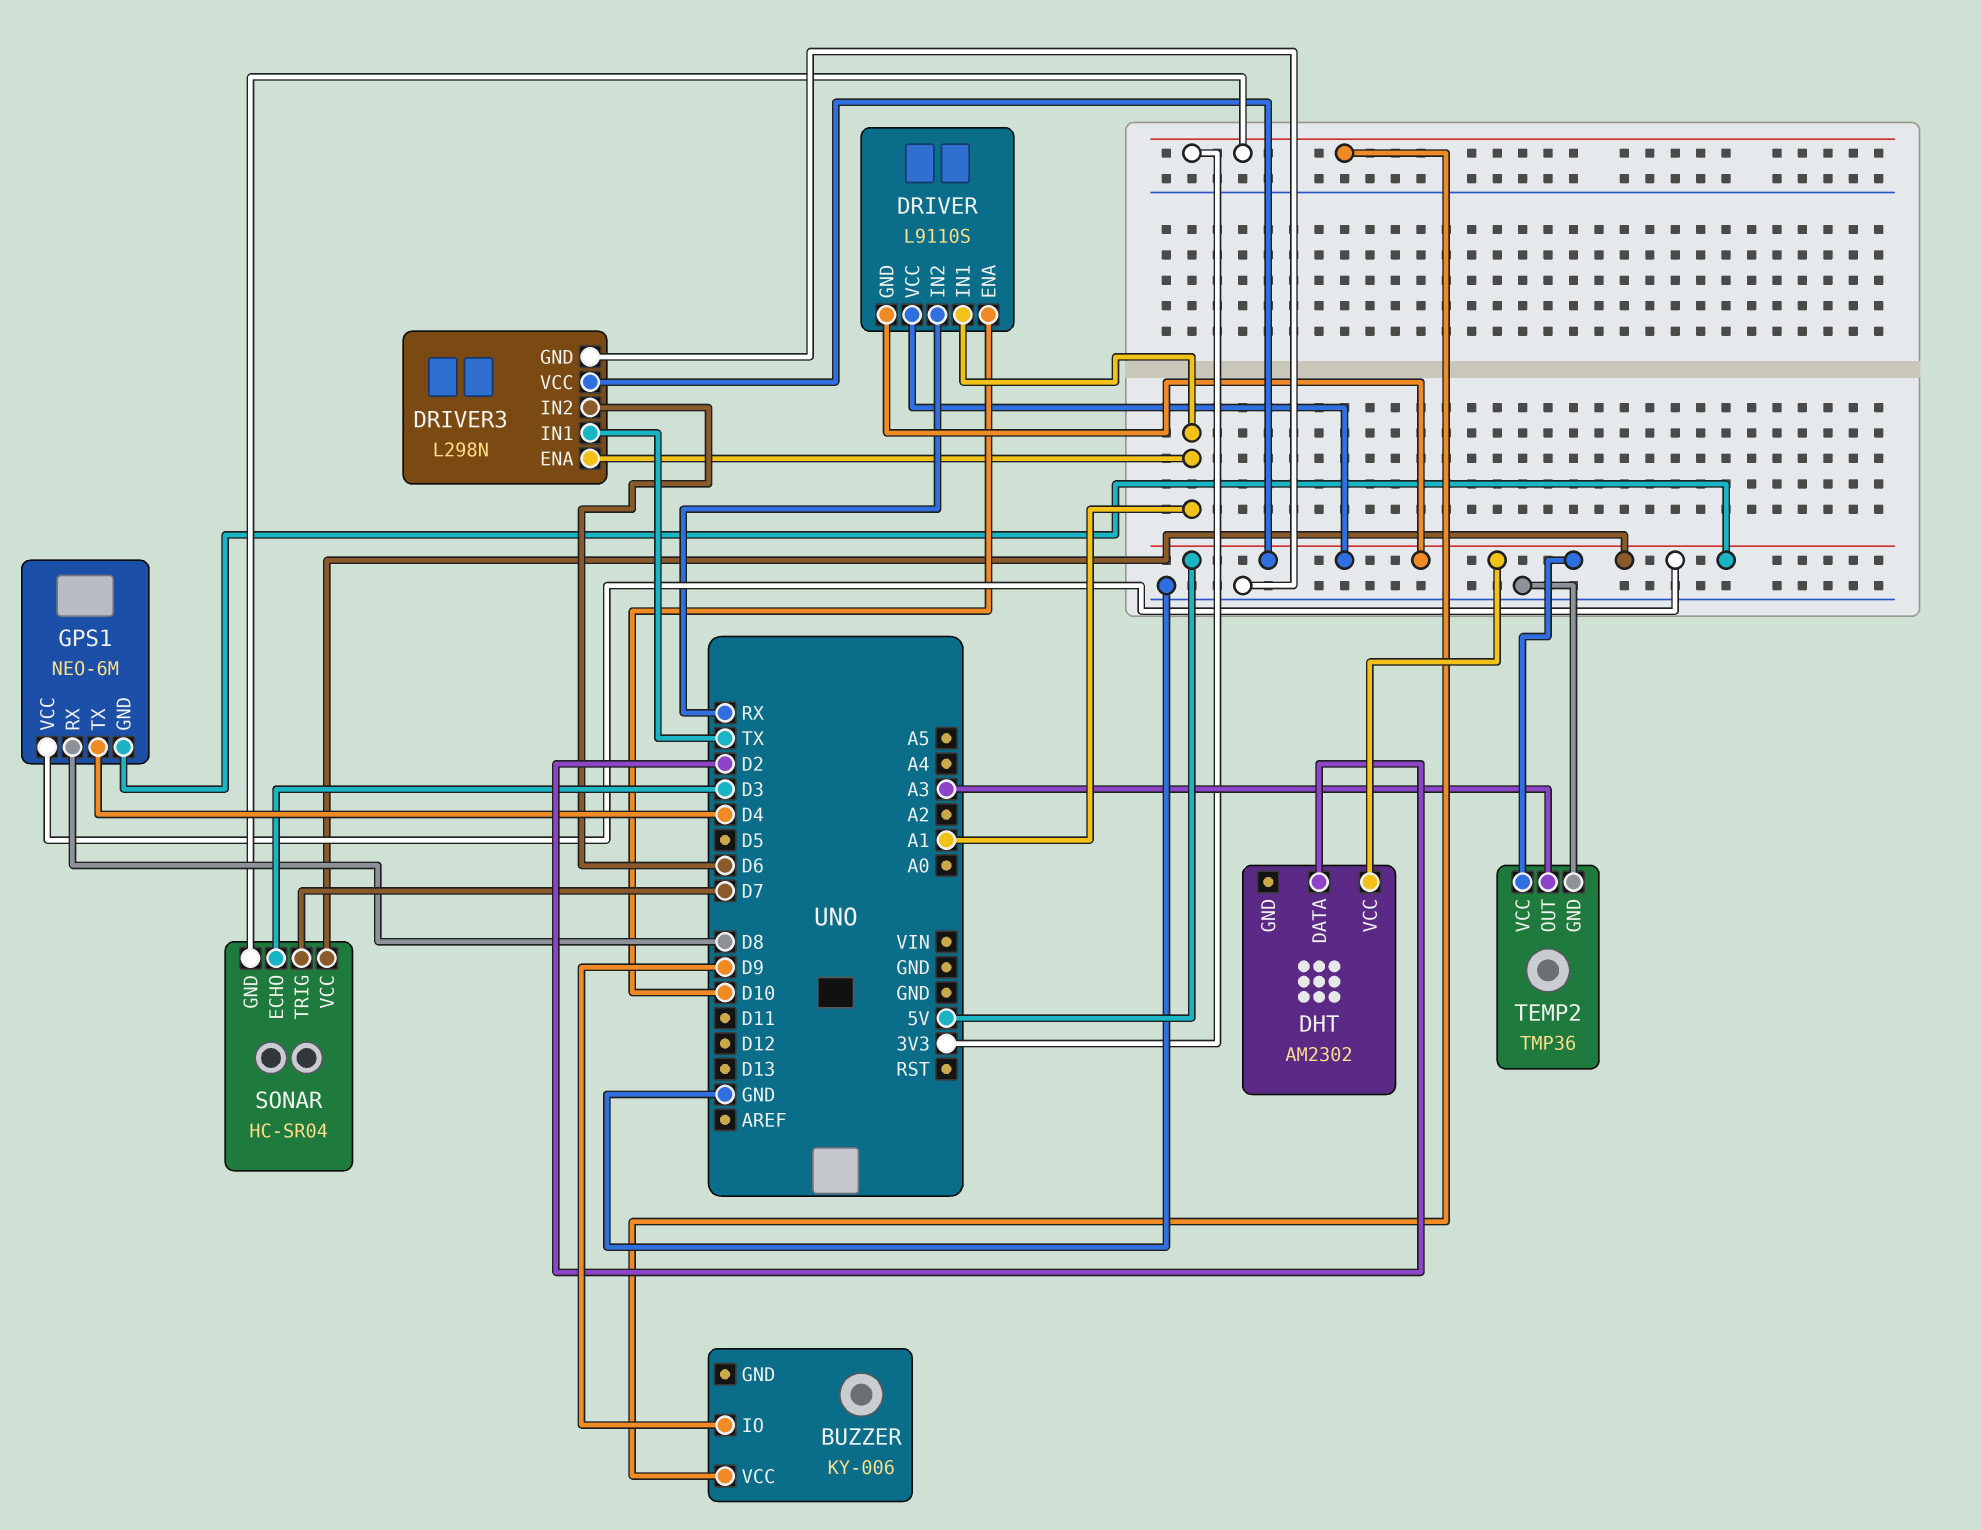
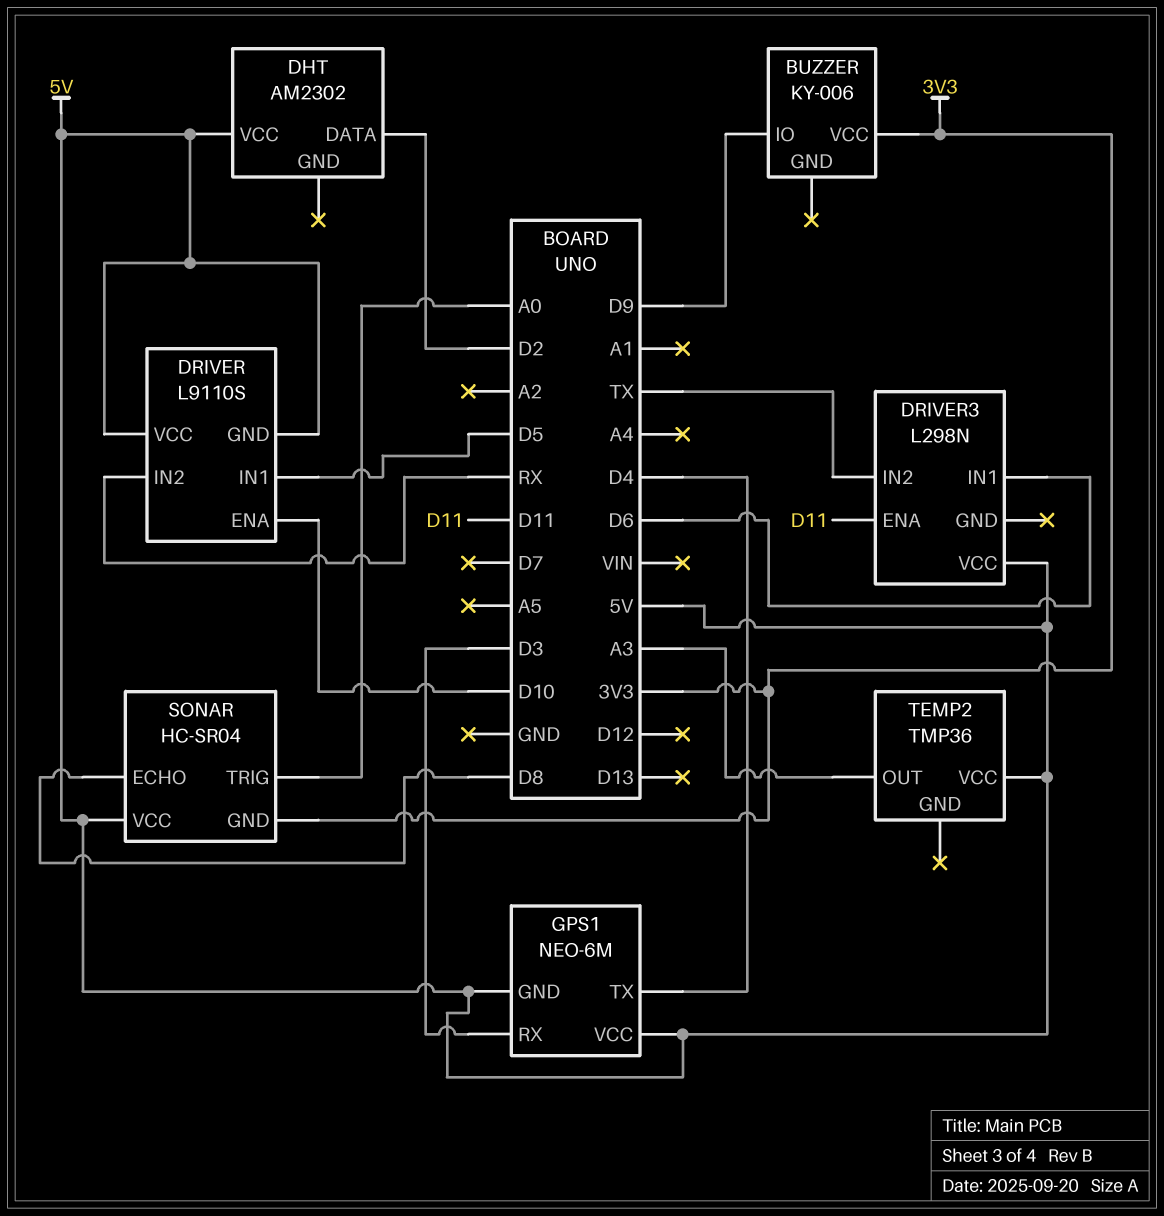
DRIVER pin IN1: A1 -> D5
DRIVER3 pin ENA: A1 -> D11
DRIVER3 pin GND: GND -> none
DRIVER3 pin IN1: TX -> D6
DRIVER3 pin IN2: D6 -> TX
GPS1 pin RX: D8 -> D3
SONAR pin ECHO: D3 -> D8
SONAR pin TRIG: D7 -> A0
TEMP2 pin GND: GND -> none

